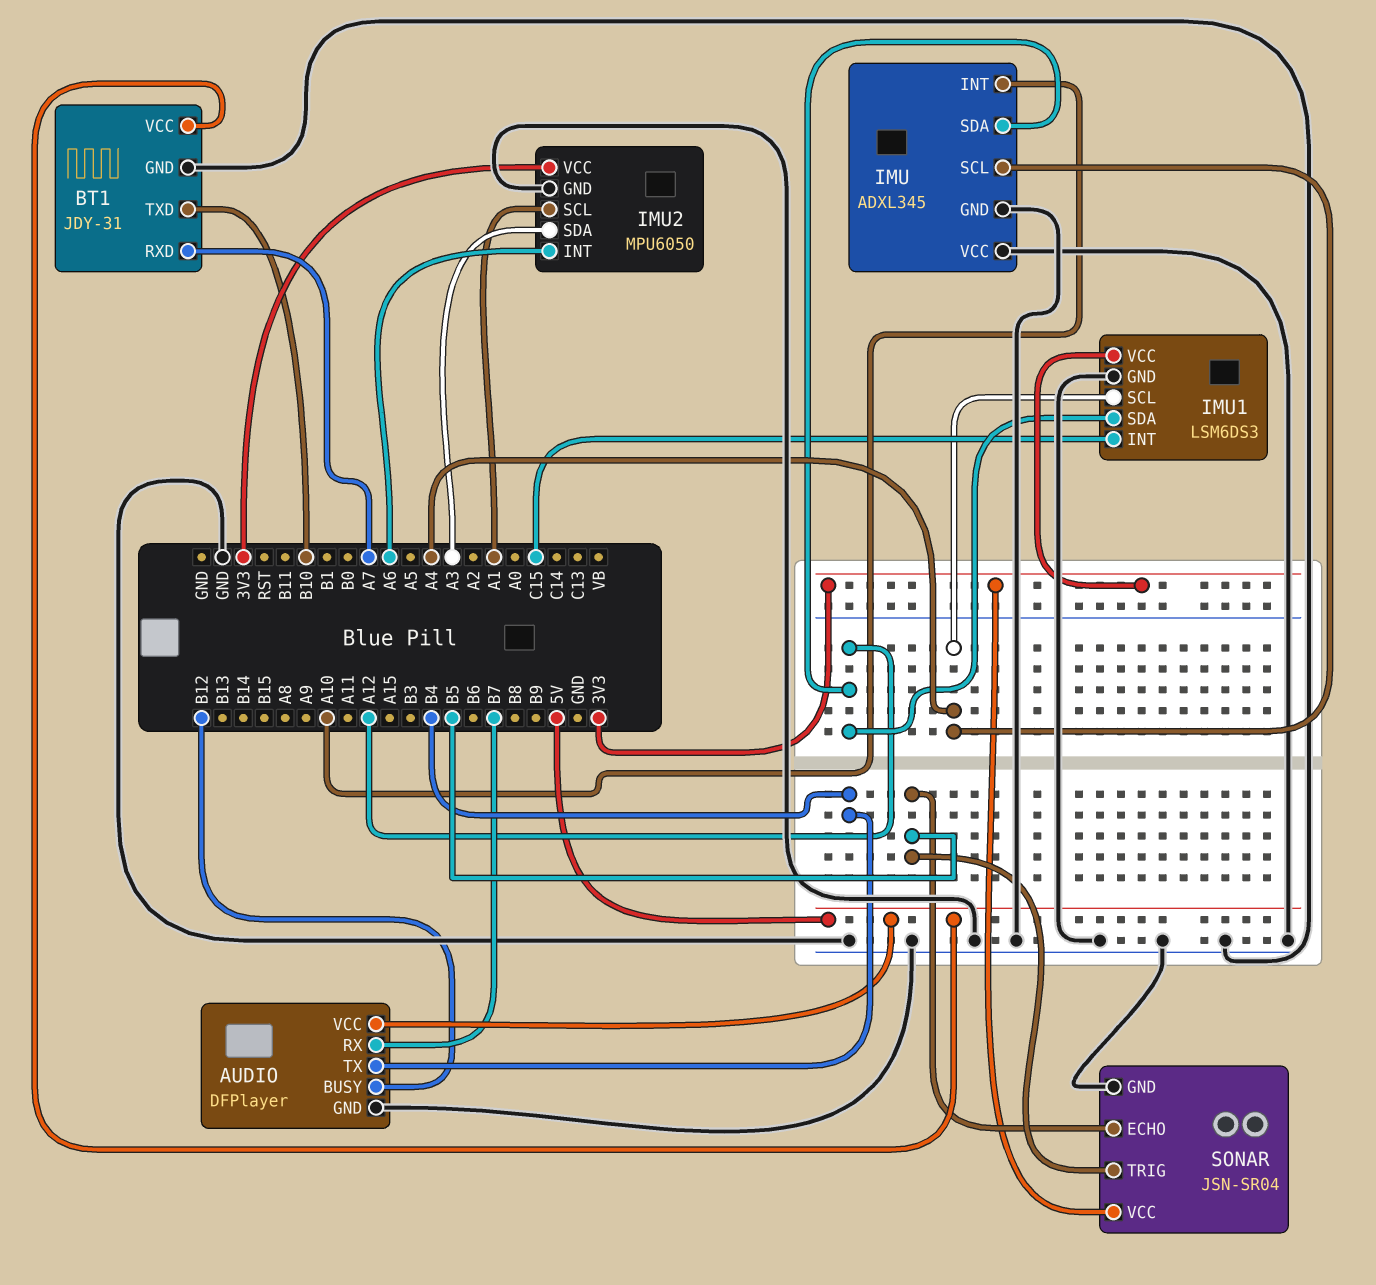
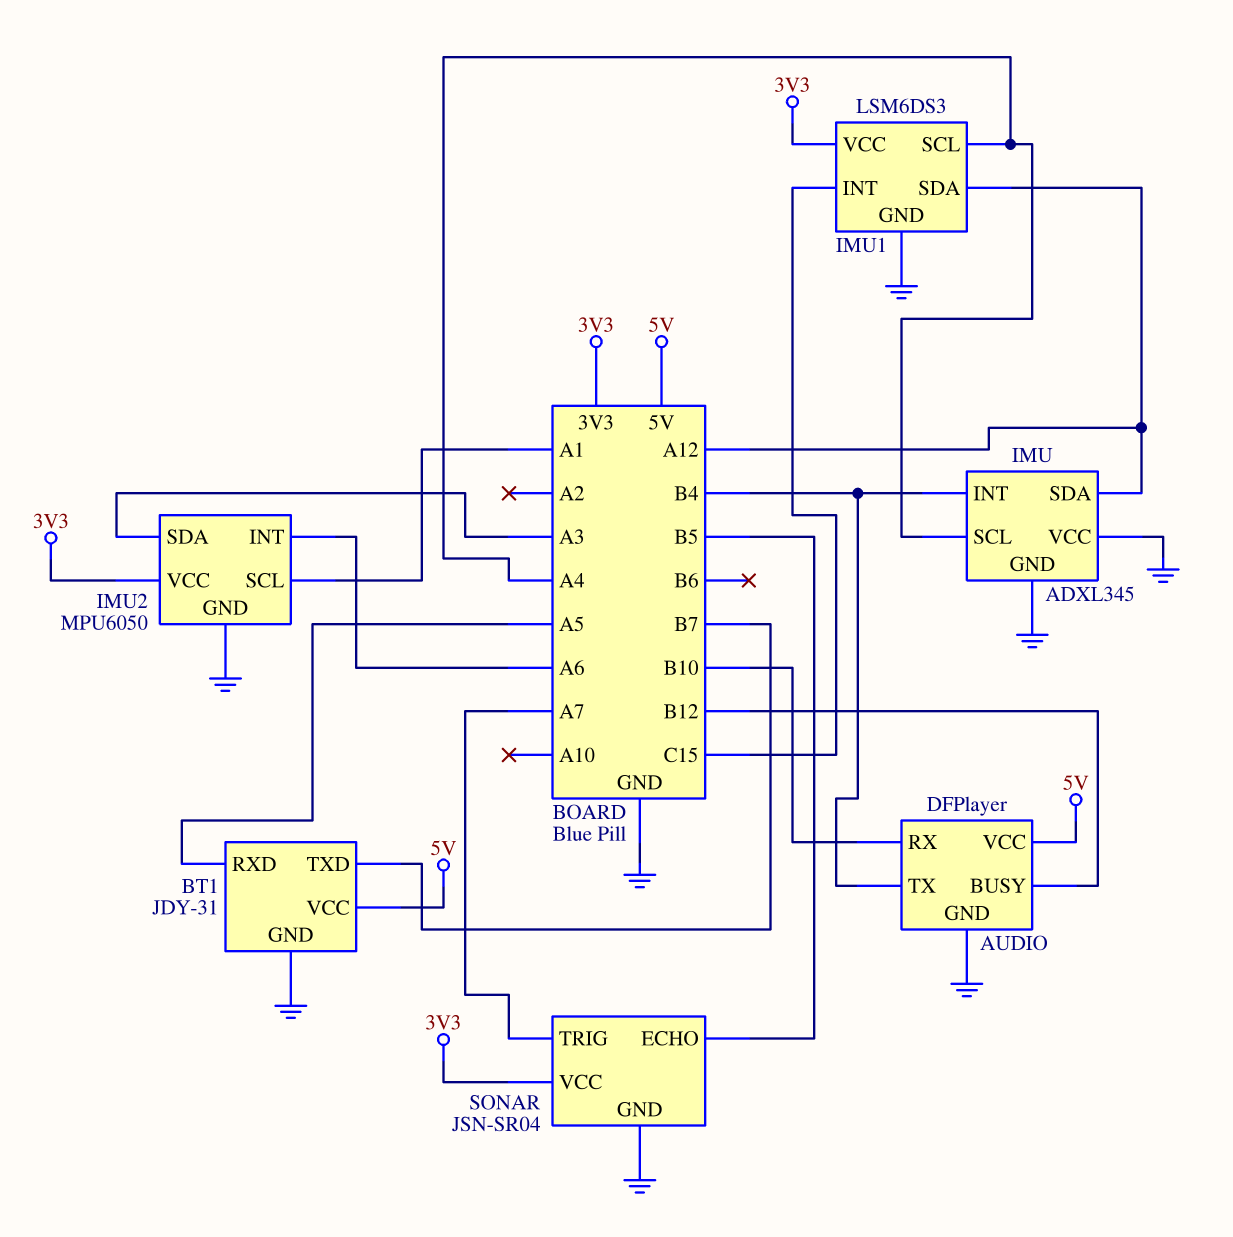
AUDIO pin RX: B7 -> B10
BT1 pin RXD: A7 -> A5
BT1 pin TXD: B10 -> B7
IMU pin INT: A10 -> B4
SONAR pin TRIG: B5 -> A7

